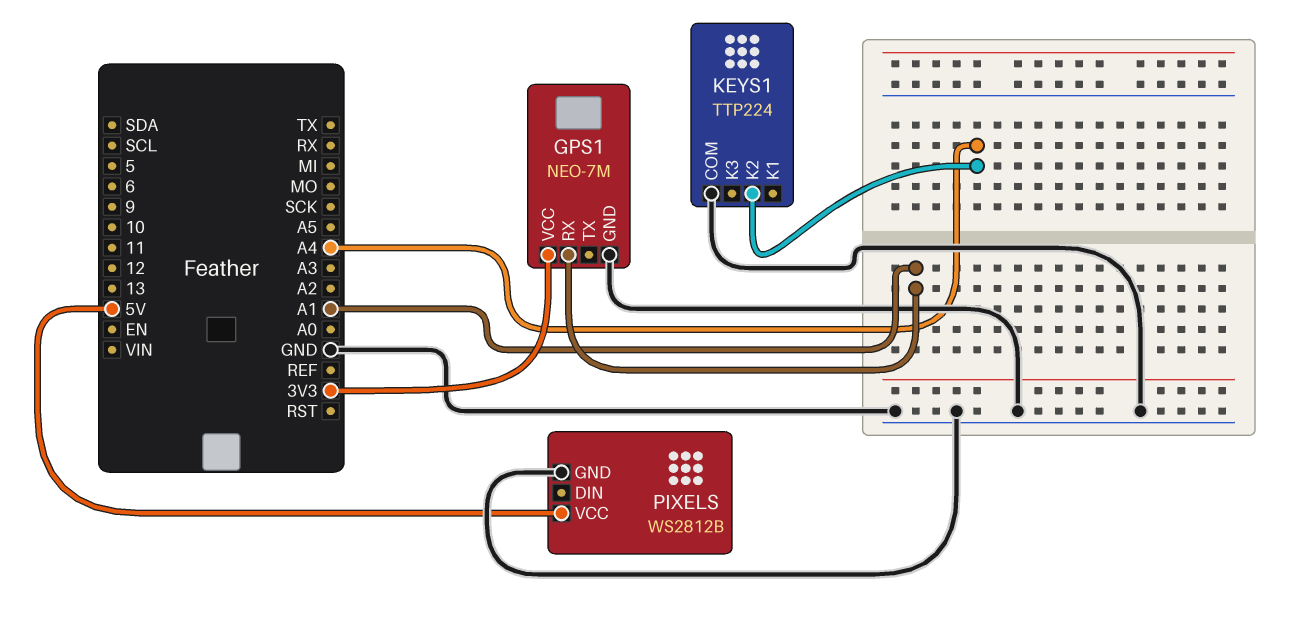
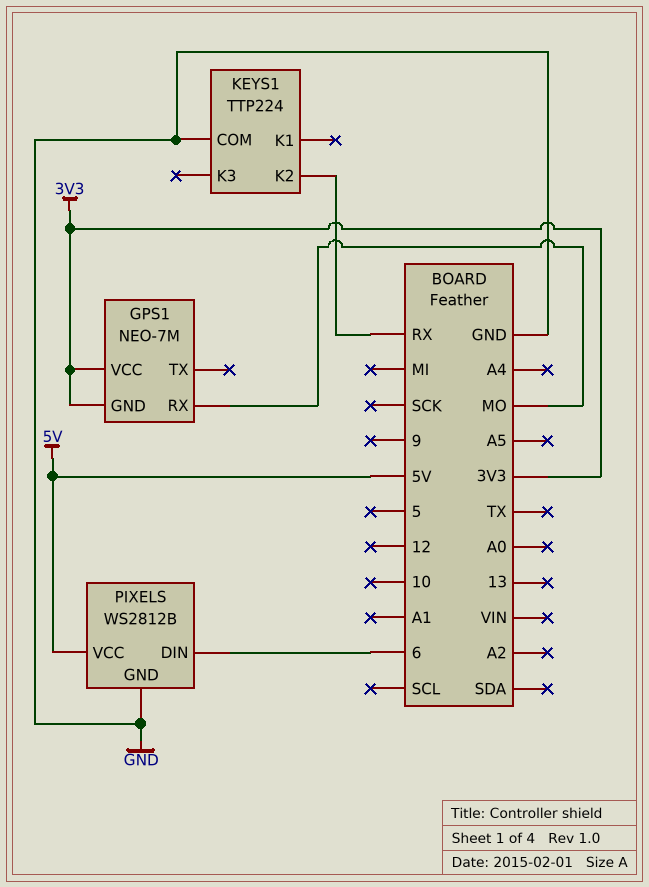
GPS1 pin GND: GND -> 3V3
GPS1 pin RX: A1 -> MO
KEYS1 pin K2: A4 -> RX
PIXELS pin DIN: none -> 6

